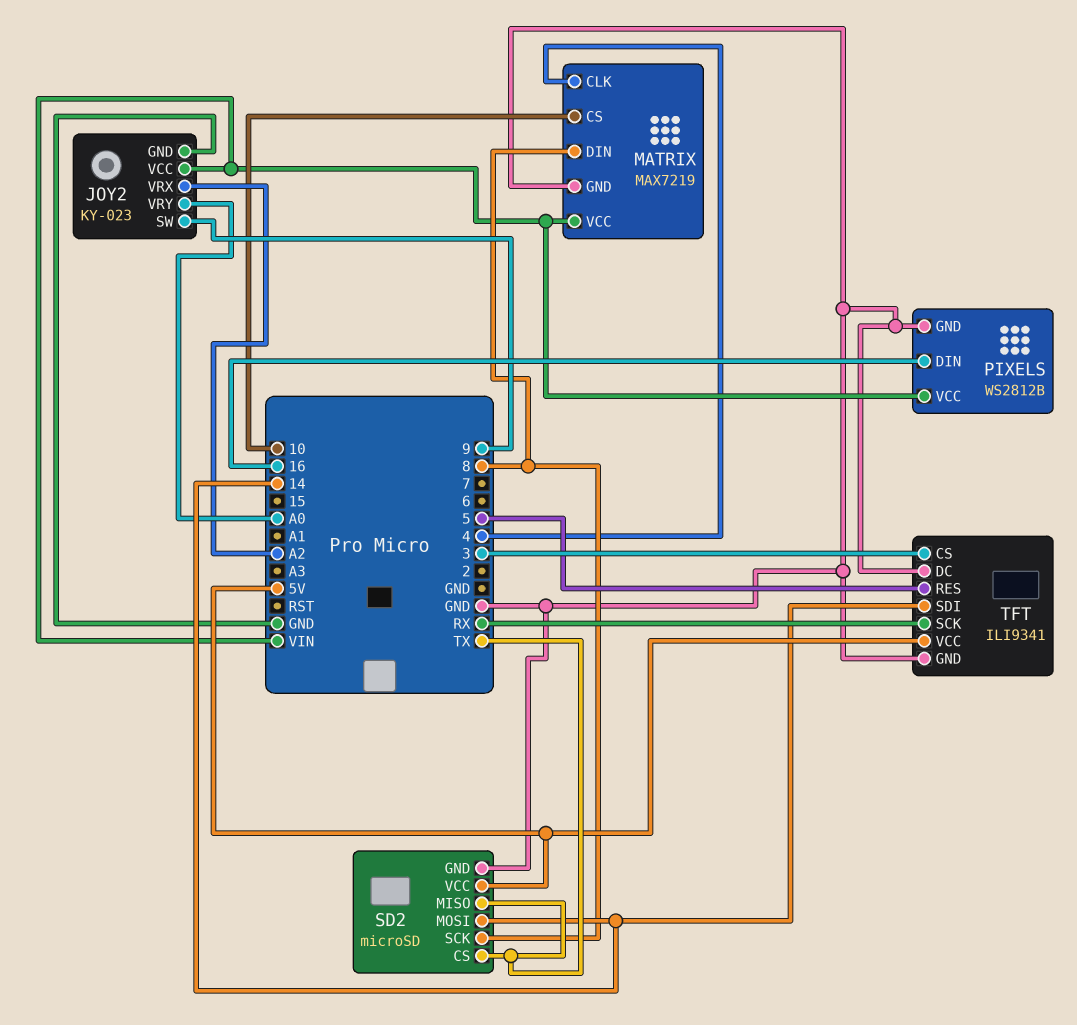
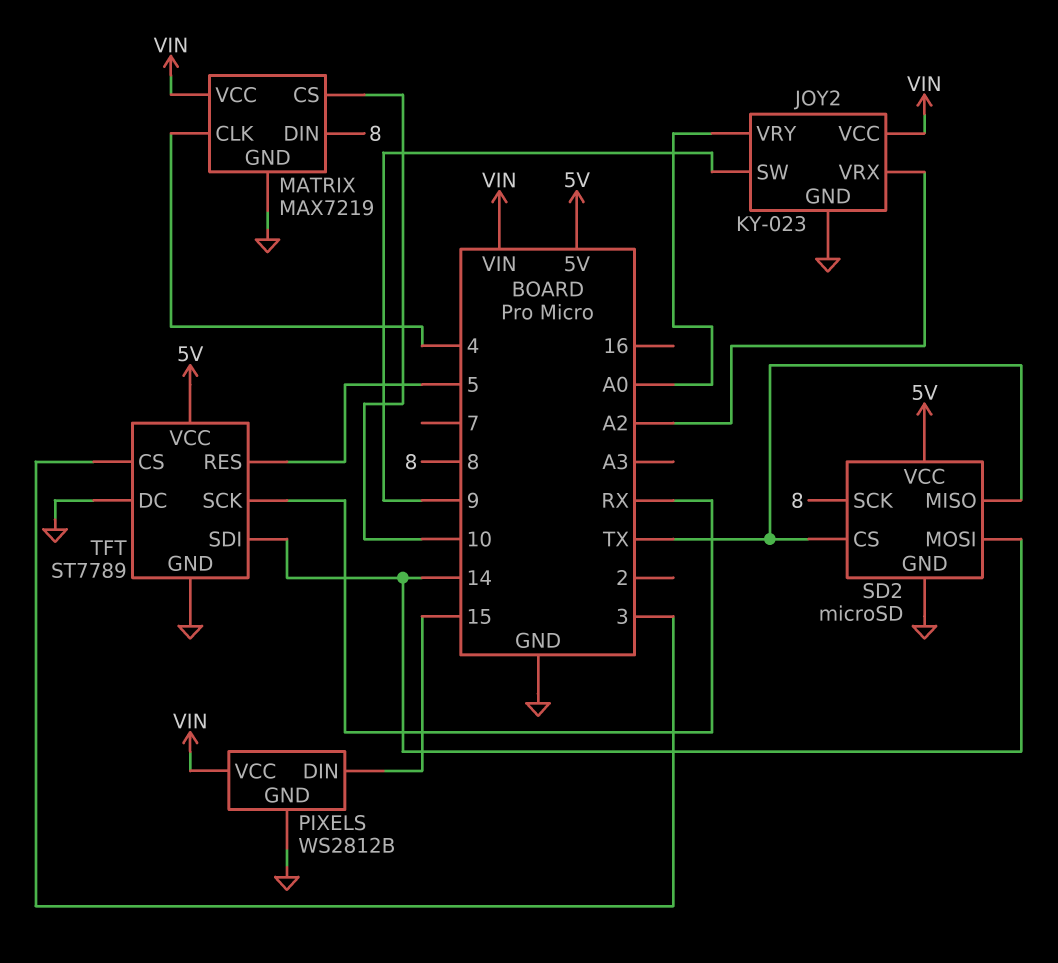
PIXELS pin DIN: 16 -> 15
TFT: ILI9341 -> ST7789

